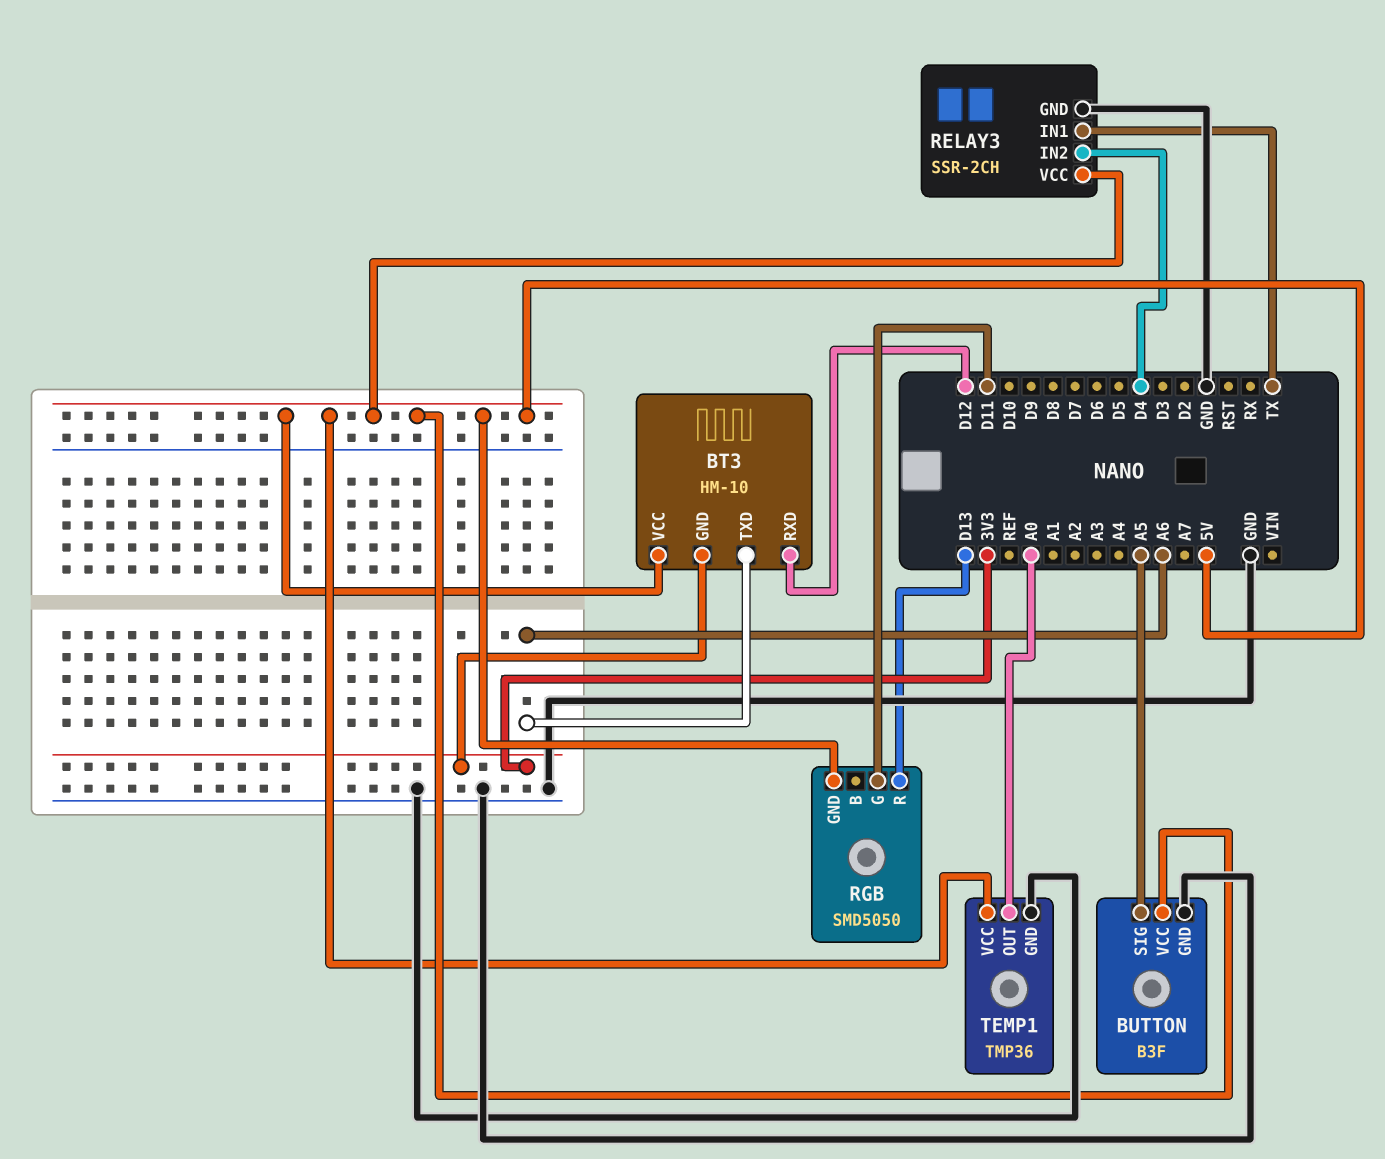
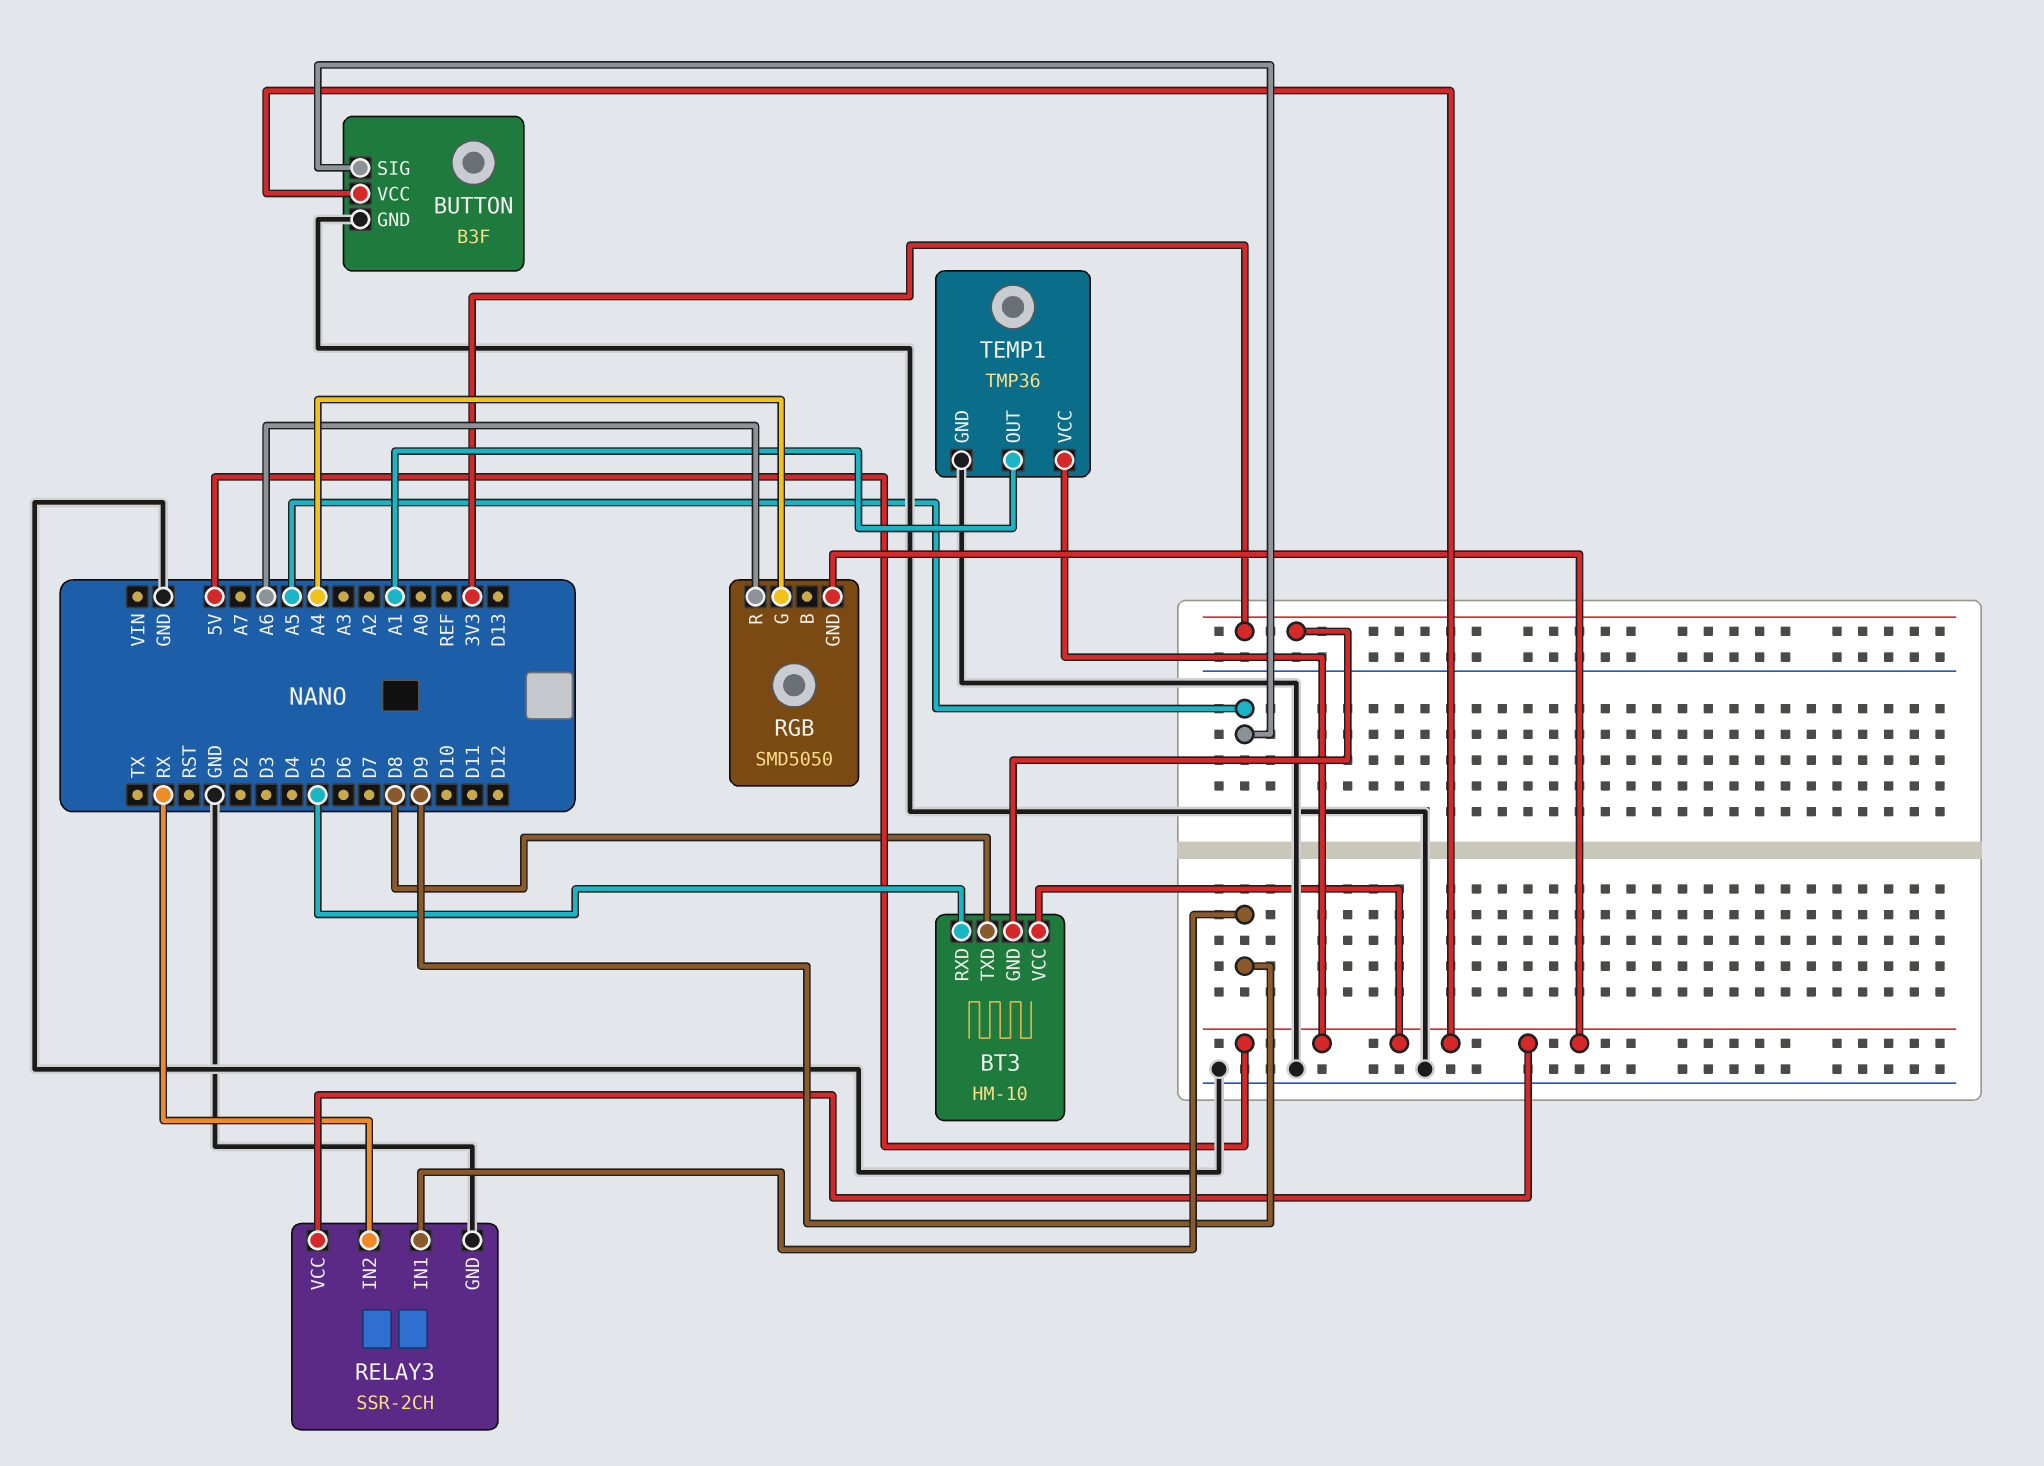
BT3 pin RXD: D12 -> D5
BT3 pin TXD: A6 -> D8
RELAY3 pin IN1: TX -> D9
RELAY3 pin IN2: D4 -> RX
RGB pin G: D11 -> A4
RGB pin R: D13 -> A6
TEMP1 pin OUT: A0 -> A1

